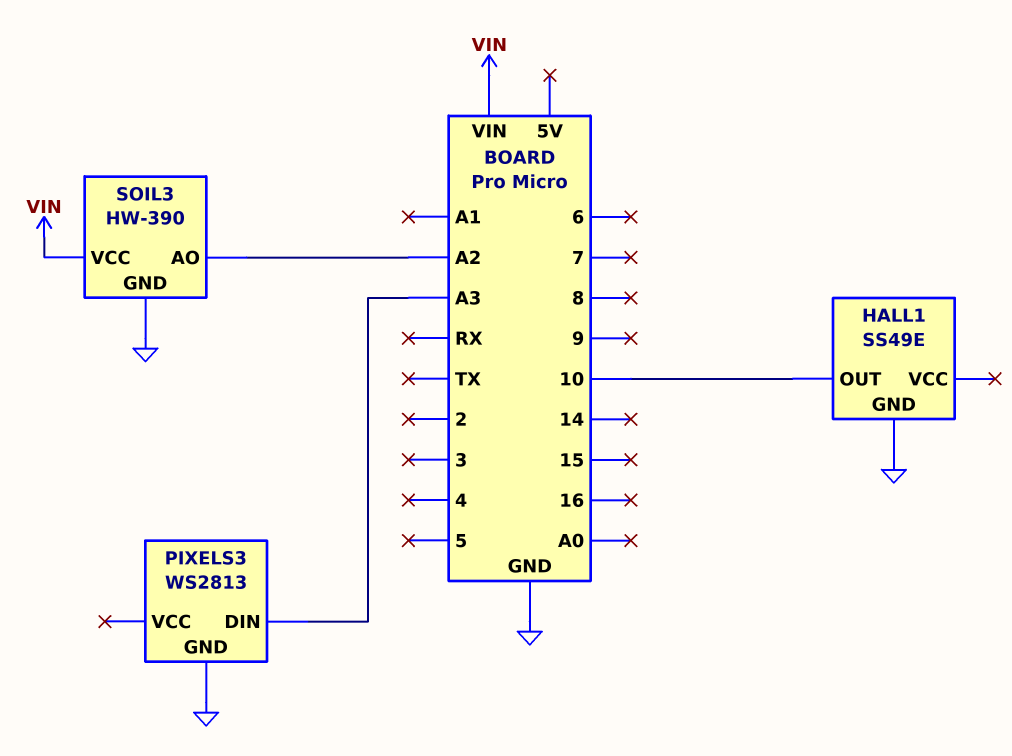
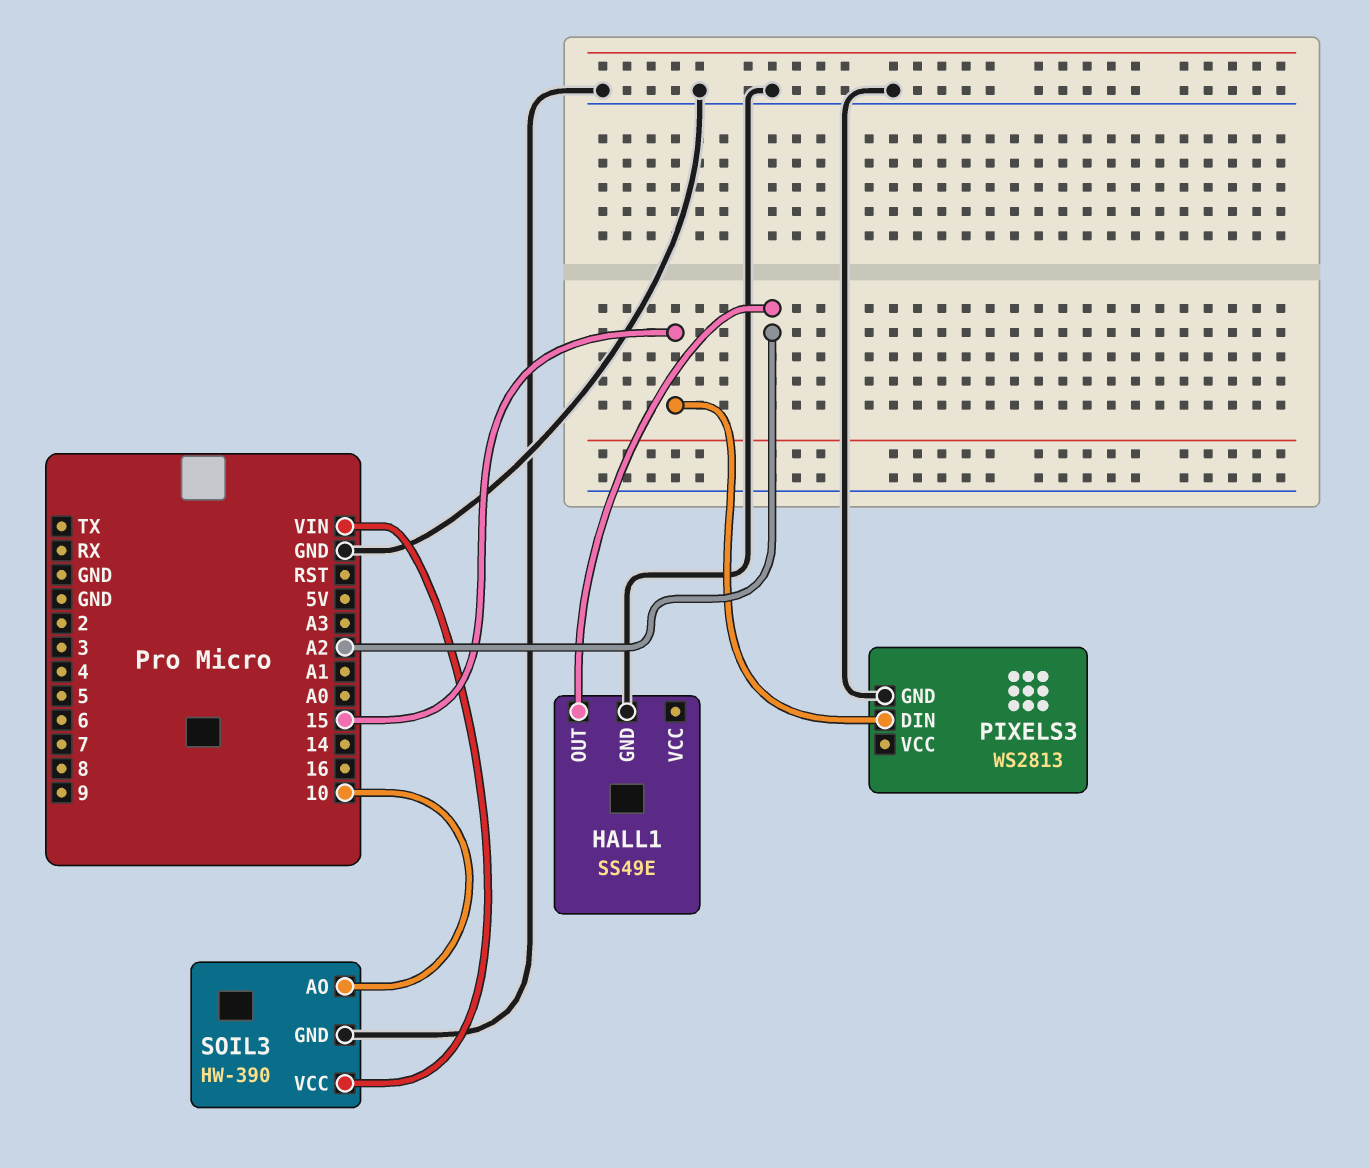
HALL1 pin OUT: 10 -> A2
PIXELS3 pin DIN: A3 -> 15
SOIL3 pin AO: A2 -> 10

